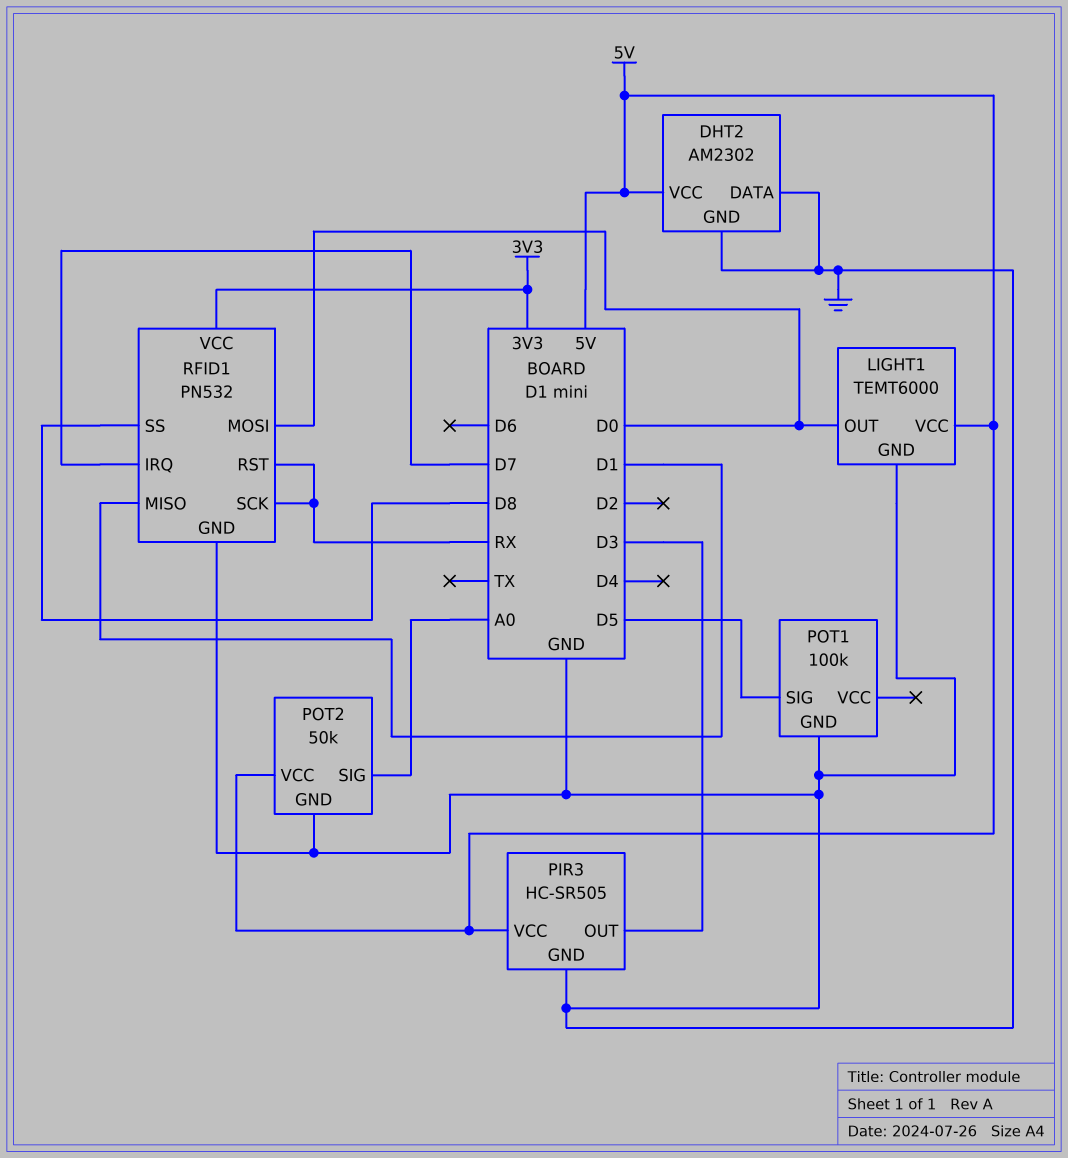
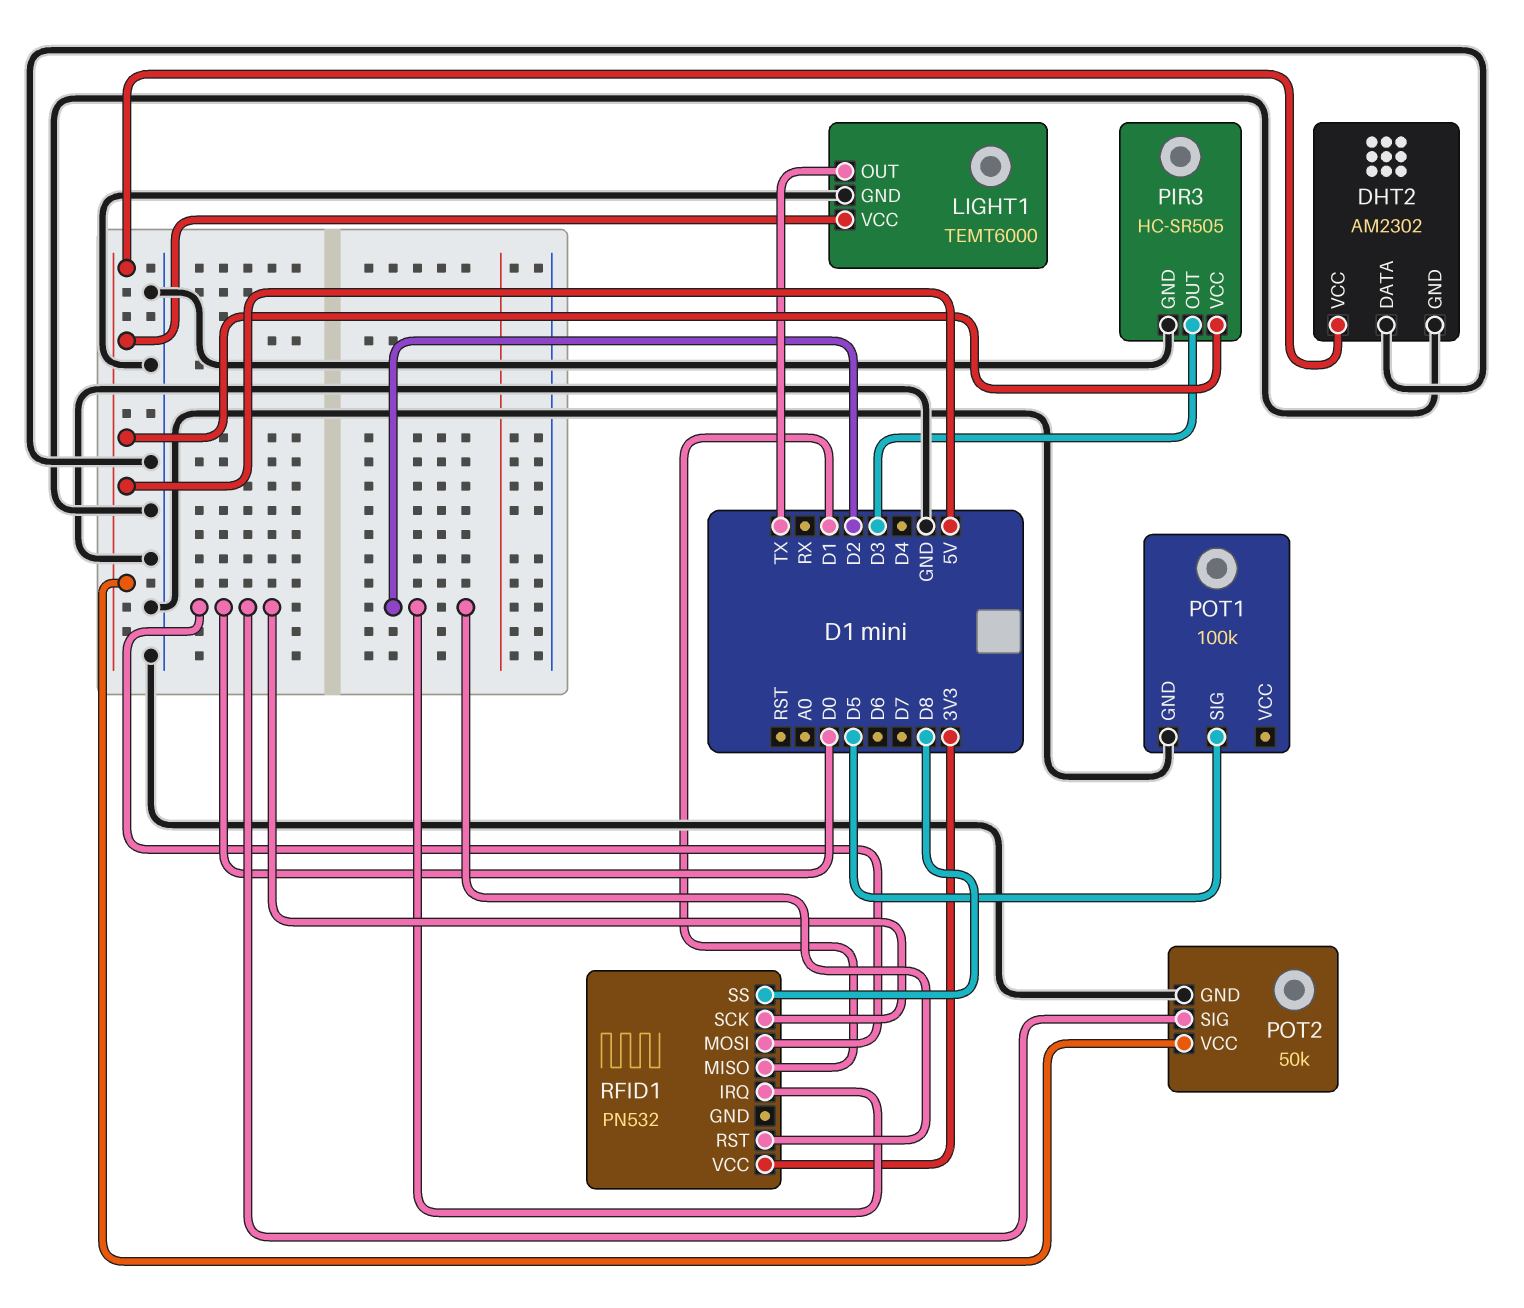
LIGHT1 pin OUT: D0 -> TX
POT2 pin SIG: A0 -> D0
RFID1 pin GND: GND -> none
RFID1 pin IRQ: D7 -> D2
RFID1 pin RST: RX -> D2
RFID1 pin SCK: RX -> D0

